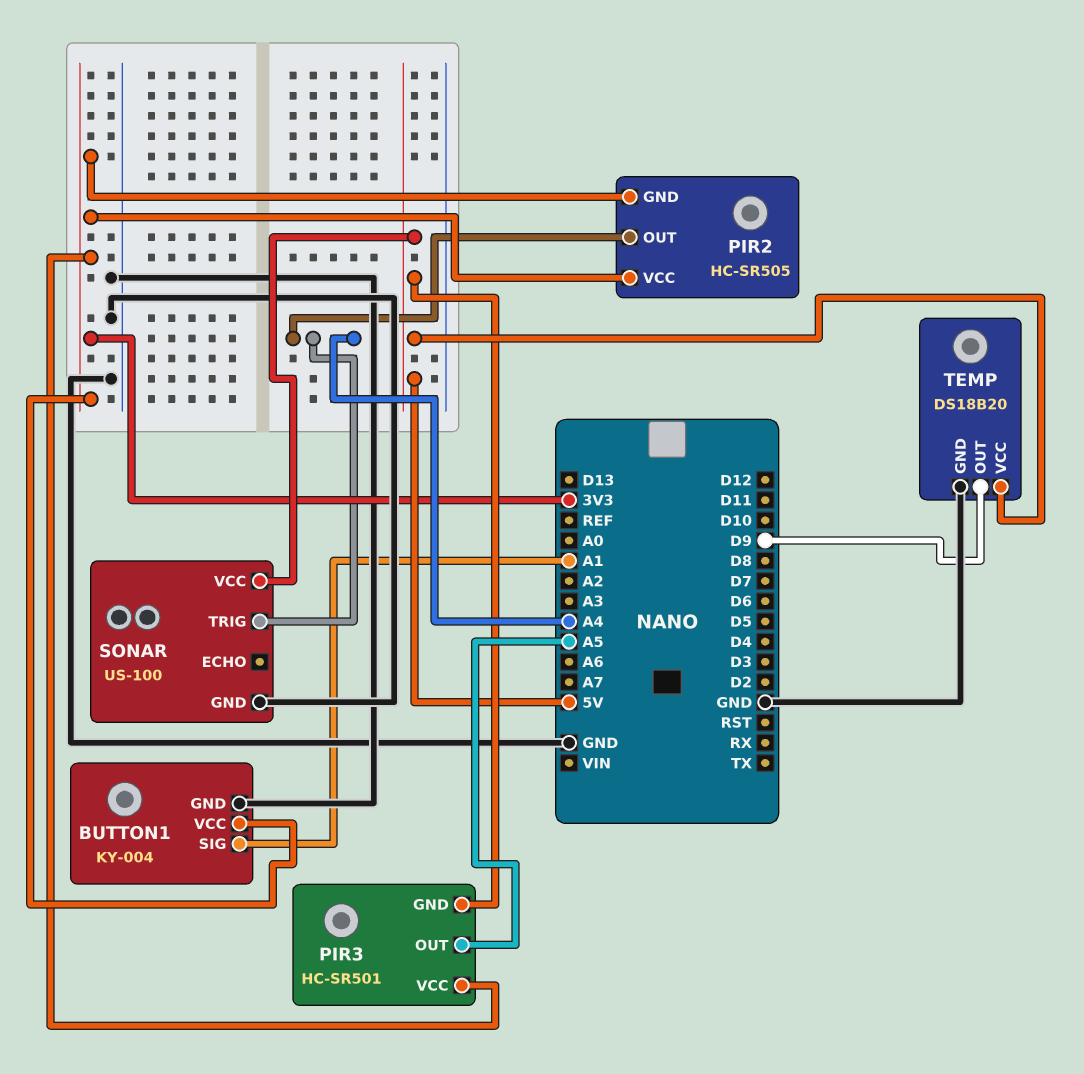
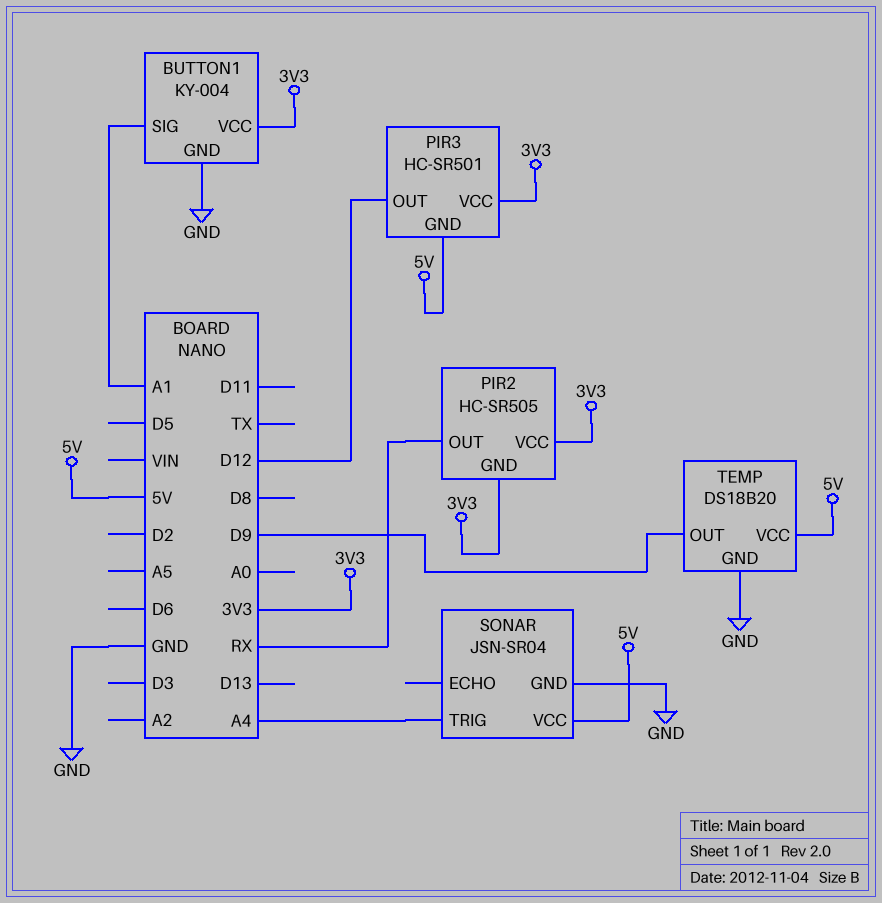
PIR2 pin OUT: A4 -> RX
PIR3 pin OUT: A5 -> D12
SONAR: US-100 -> JSN-SR04

